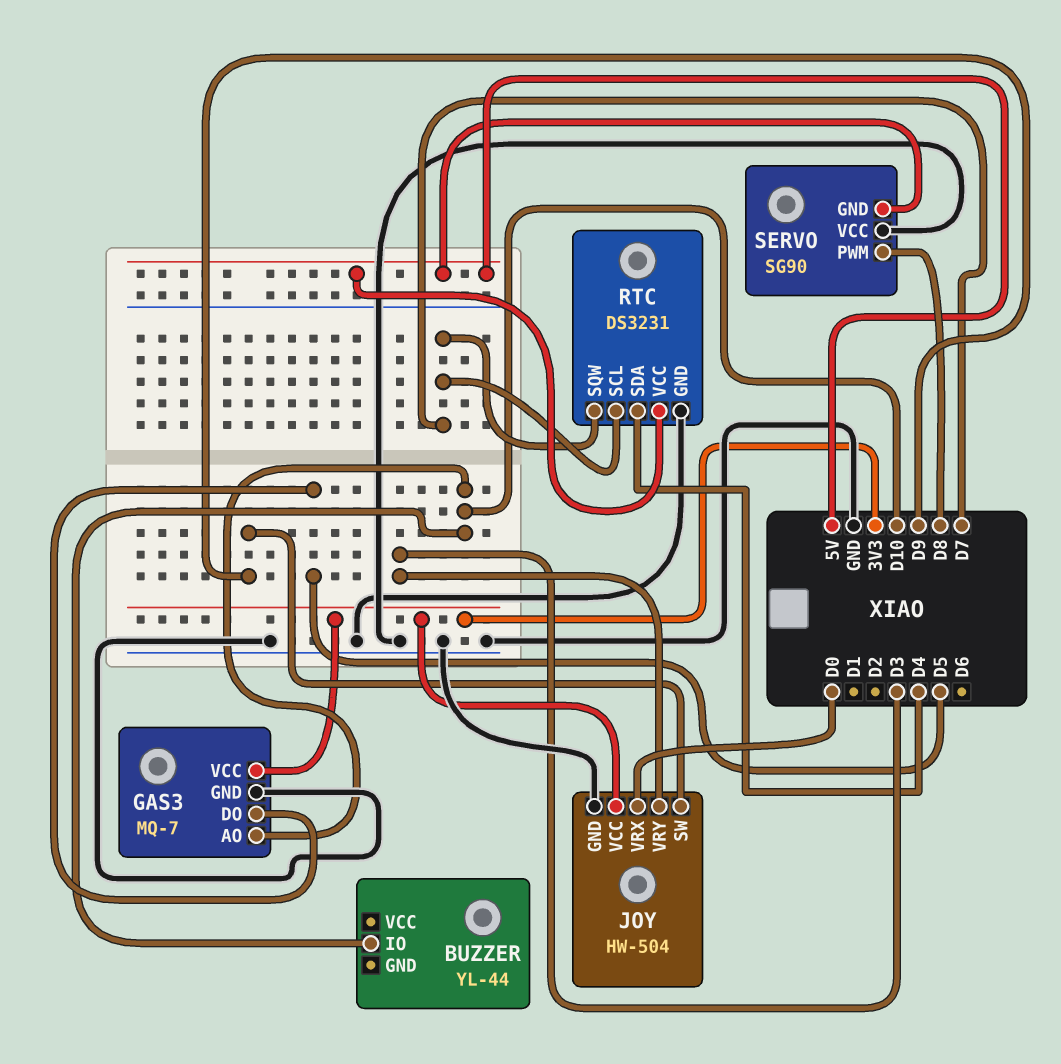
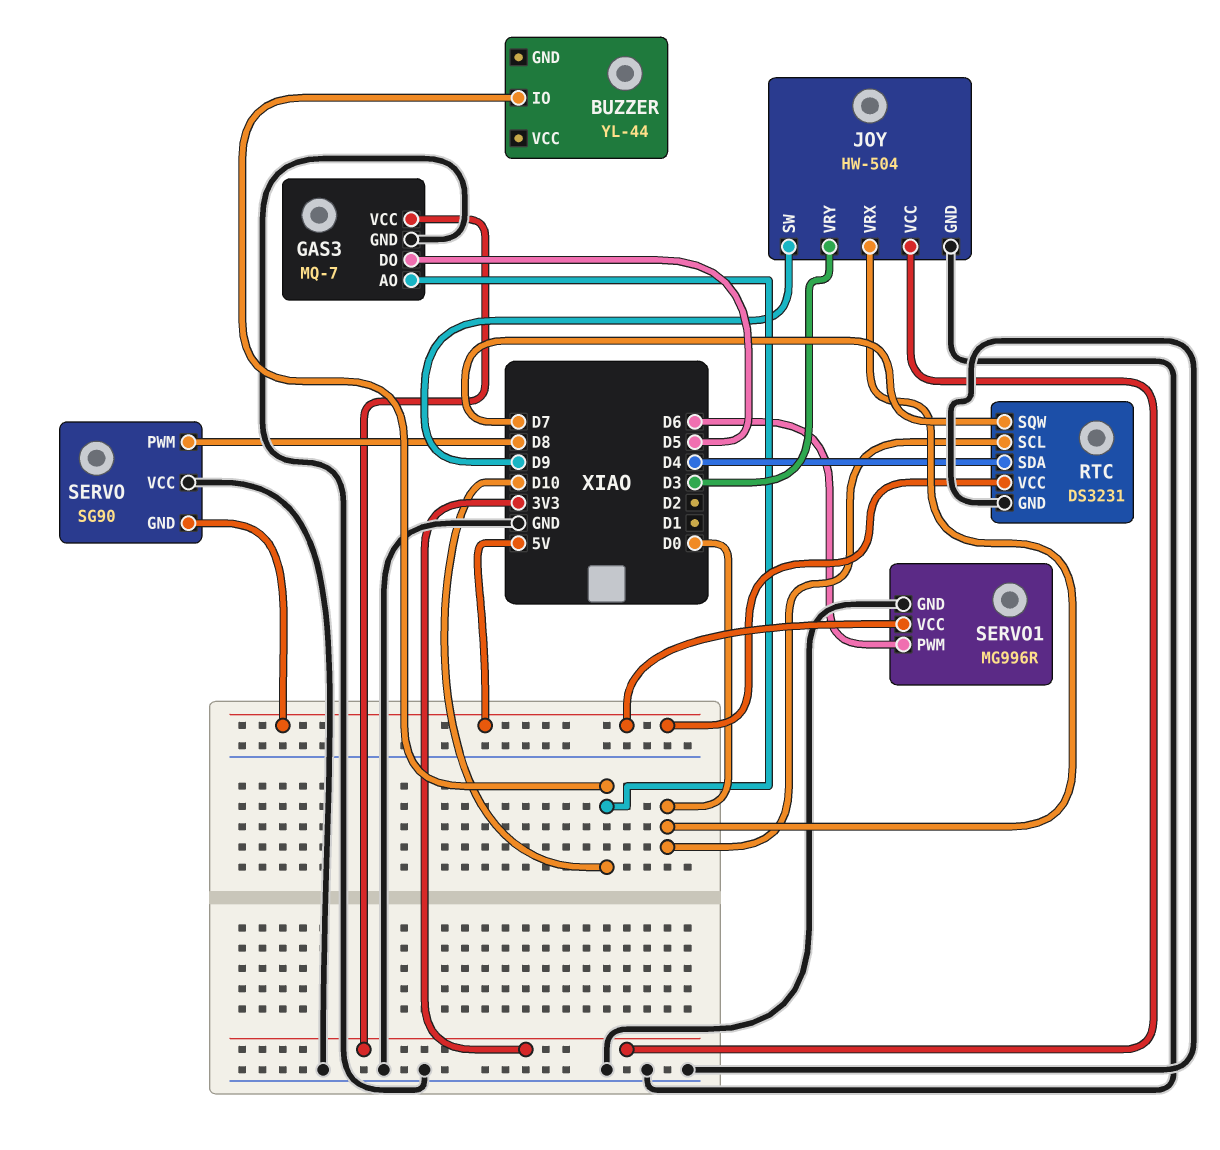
RTC pin SCL: D7 -> D0
SERVO1: none -> MG996R
SERVO1 pin GND: none -> GND
SERVO1 pin PWM: none -> D6
SERVO1 pin VCC: none -> 5V

